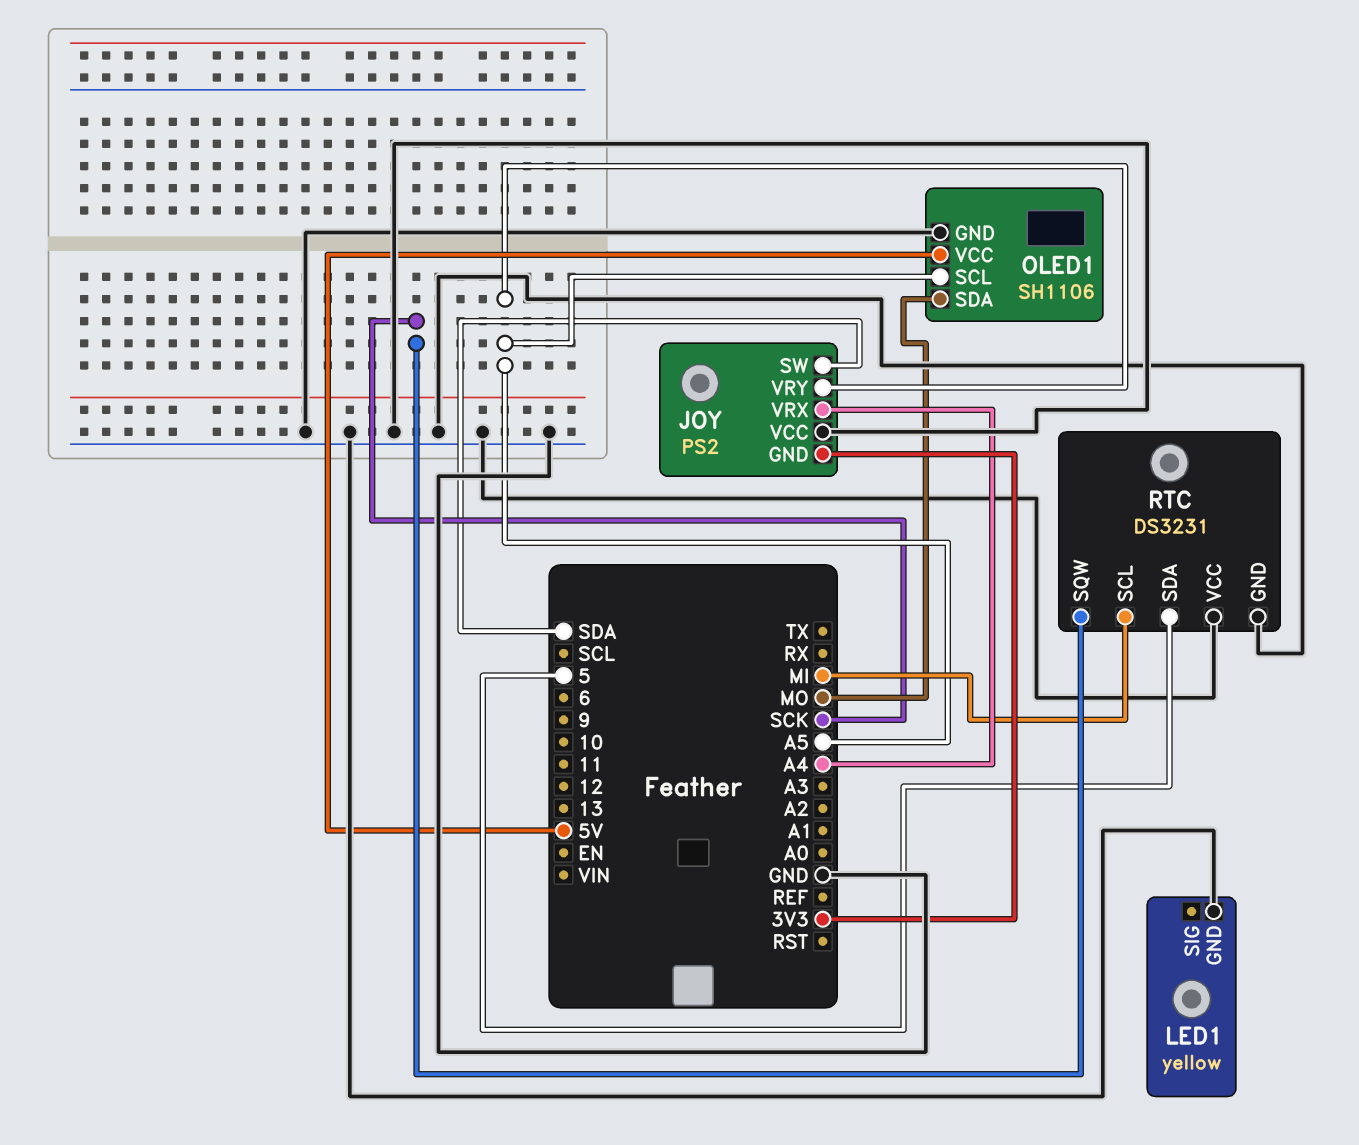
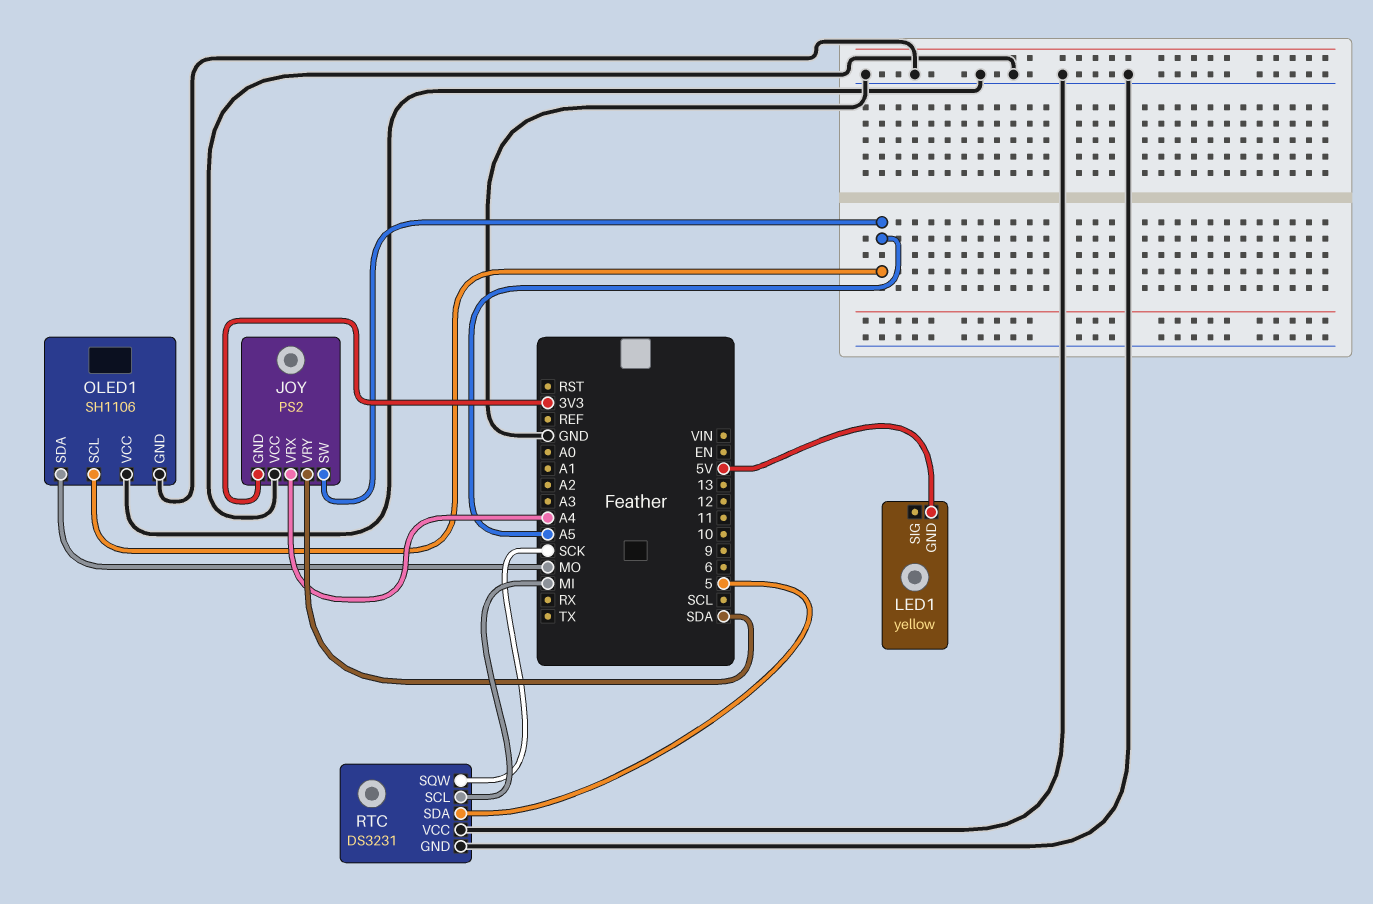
JOY pin SW: SDA -> A5
JOY pin VRY: A5 -> SDA
LED1 pin GND: GND -> 5V
OLED1 pin VCC: 5V -> GND

